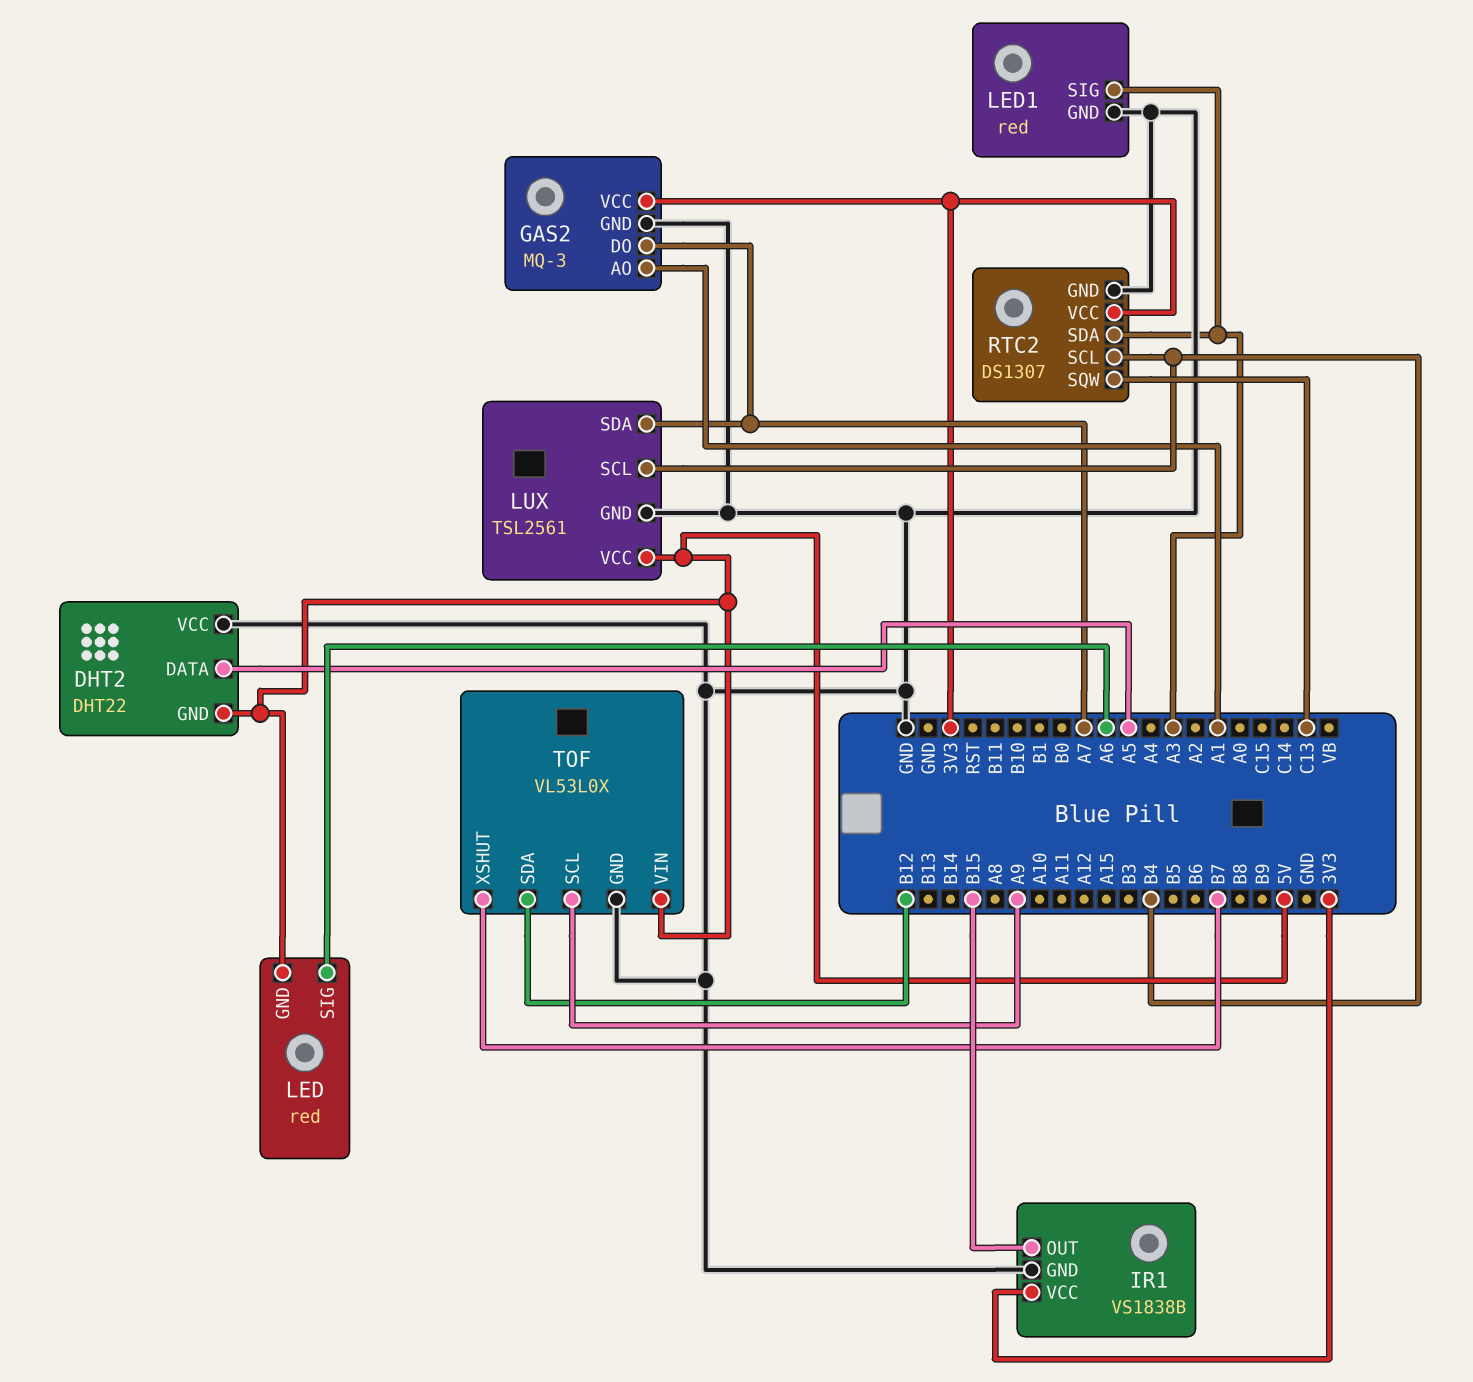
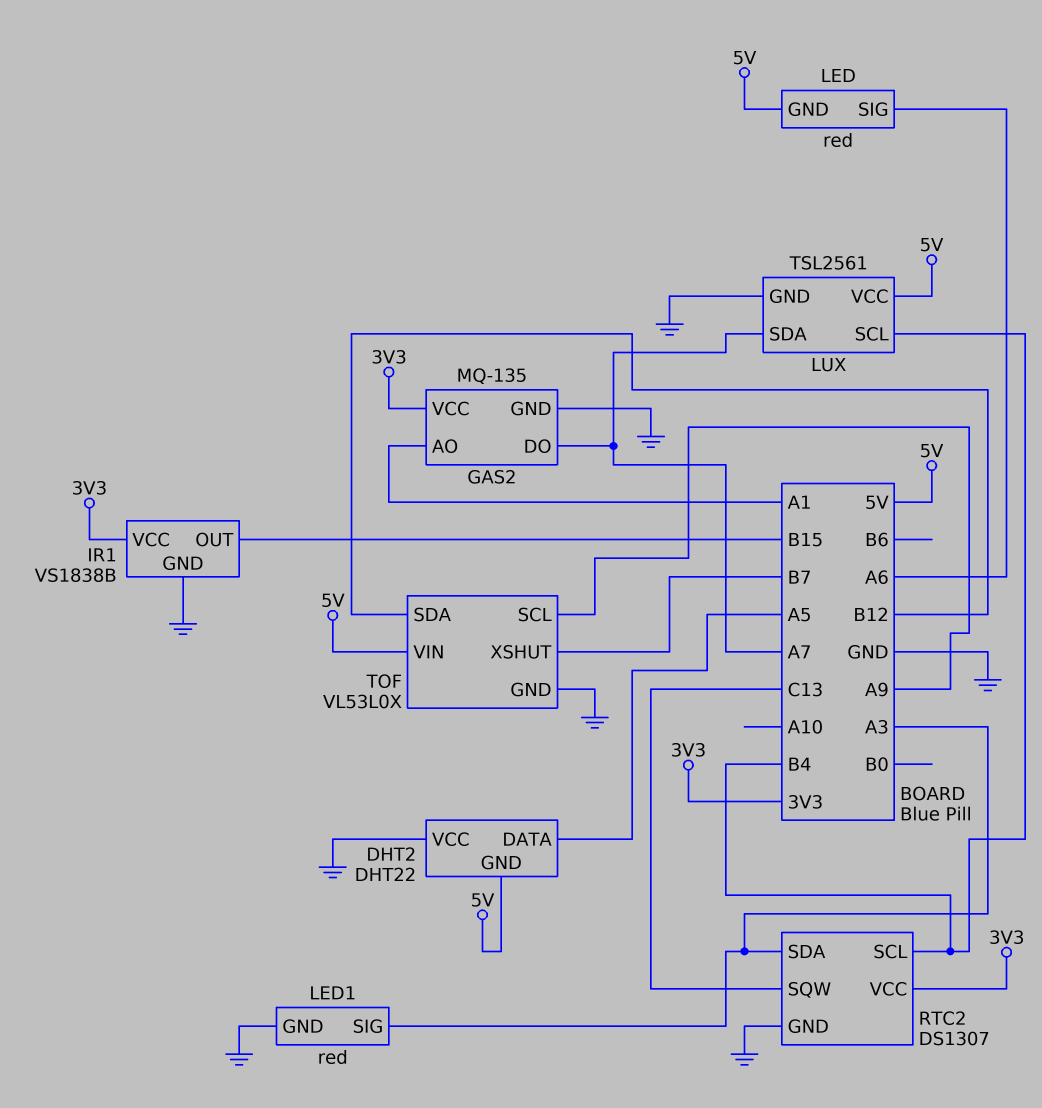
GAS2: MQ-3 -> MQ-135

